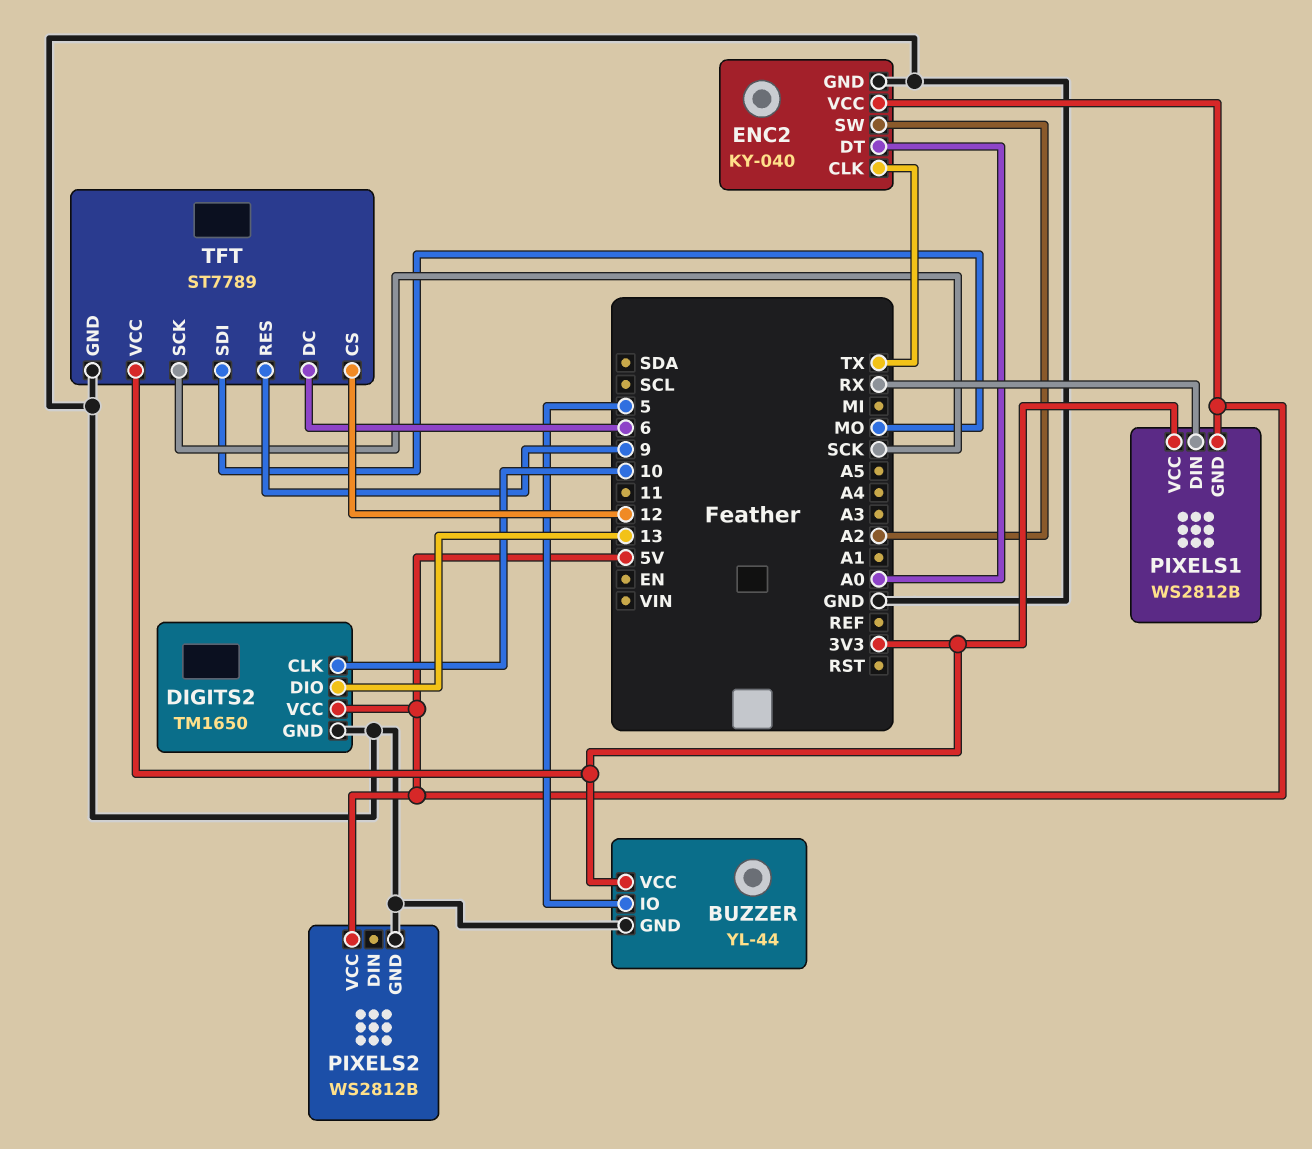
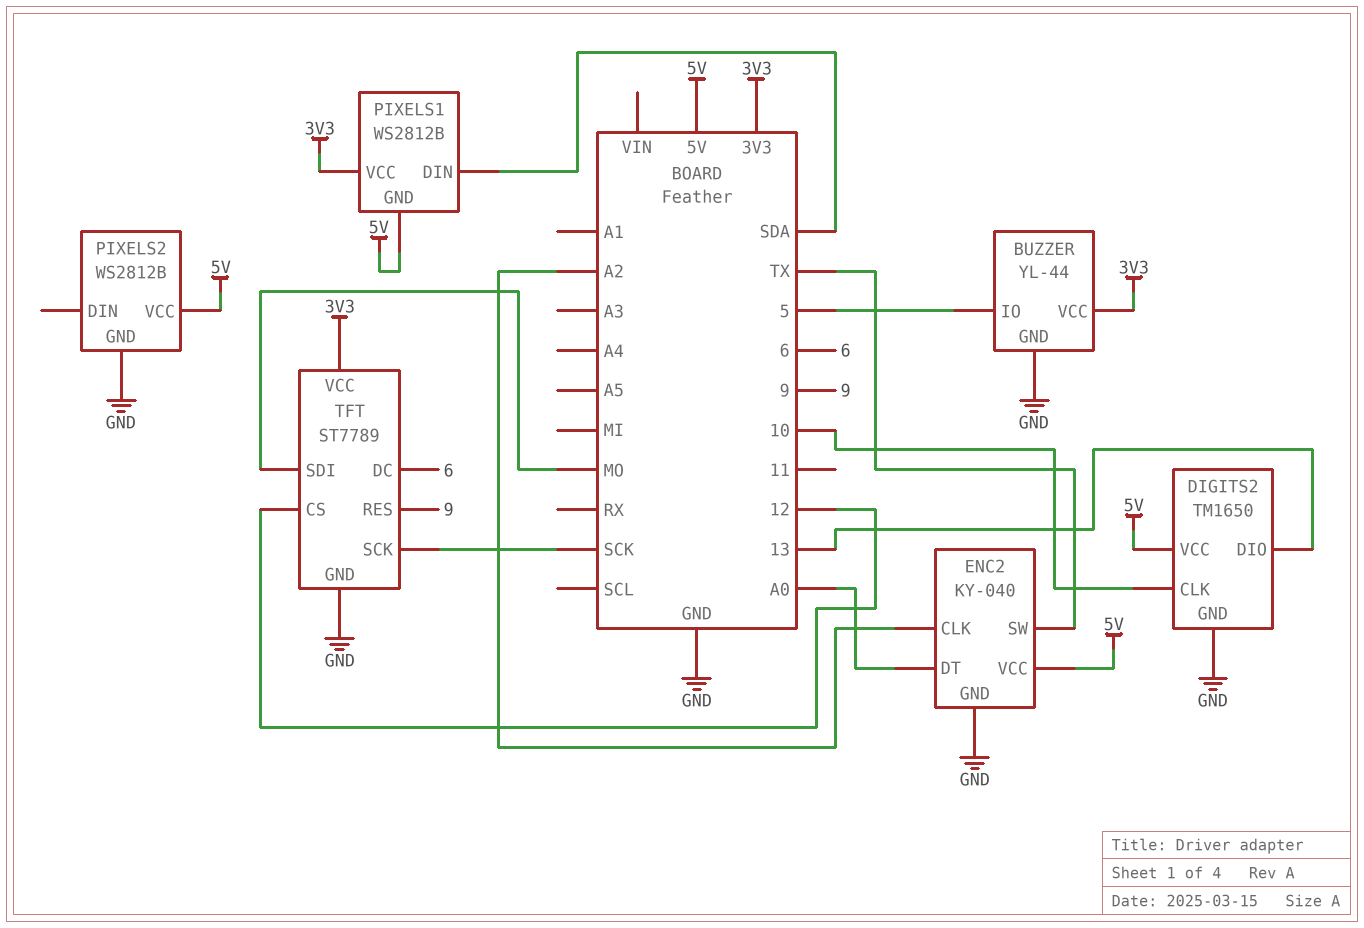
ENC2 pin CLK: TX -> A2
ENC2 pin SW: A2 -> TX
PIXELS1 pin DIN: RX -> SDA

